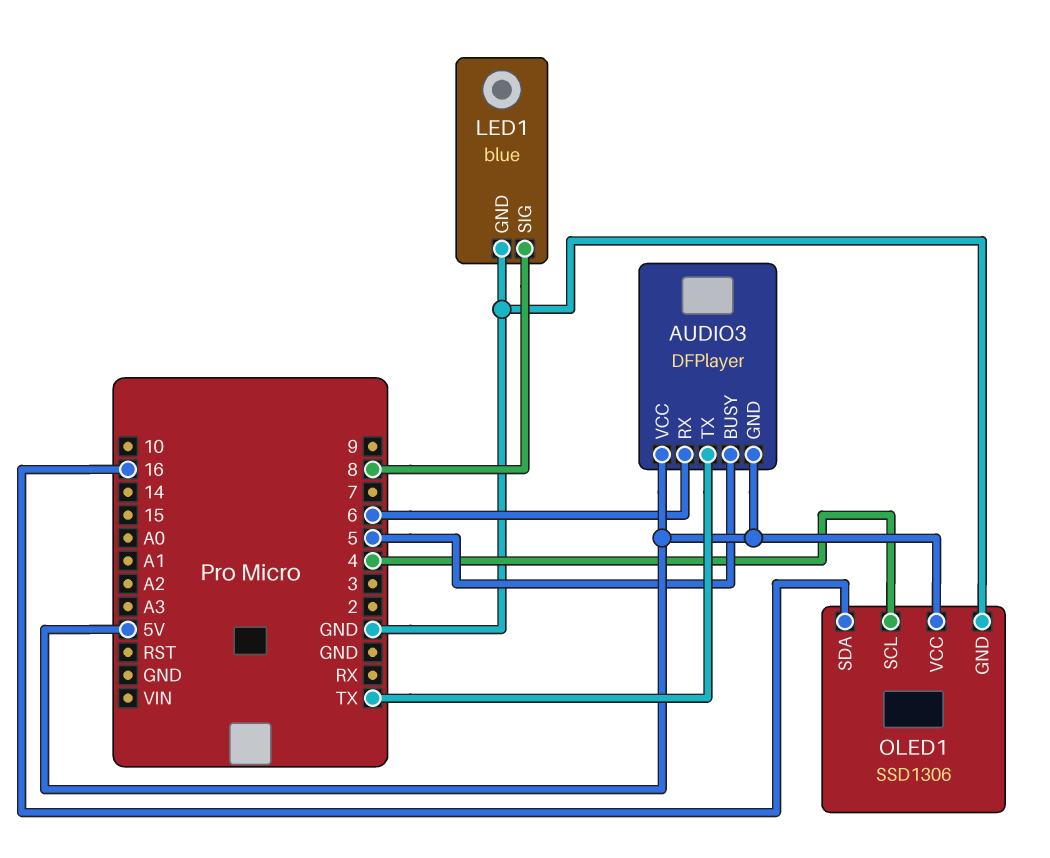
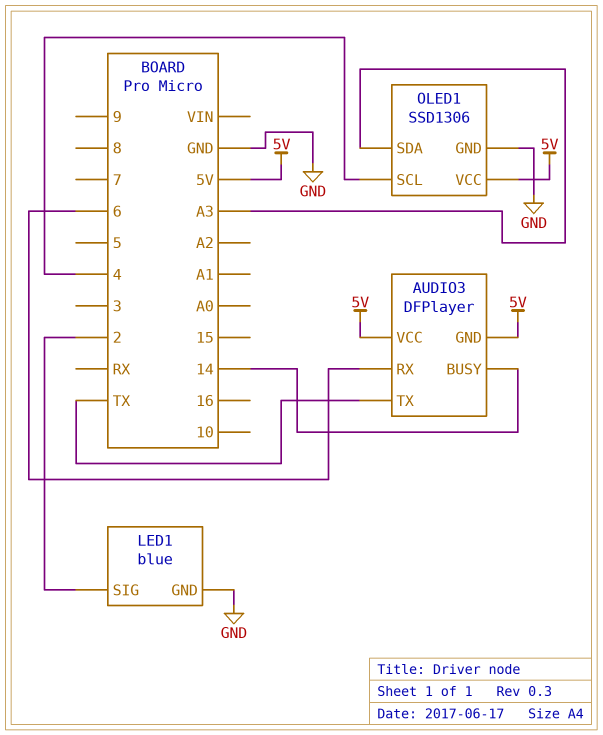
AUDIO3 pin BUSY: 5 -> 14
LED1 pin SIG: 8 -> 2
OLED1 pin SDA: 16 -> A3

